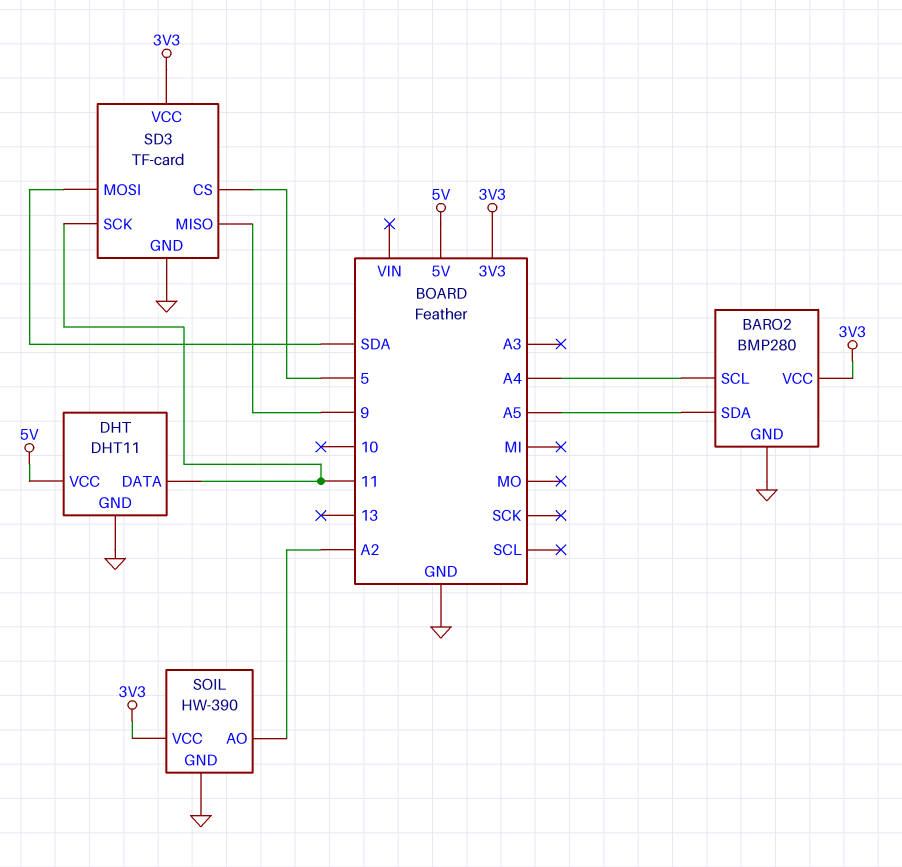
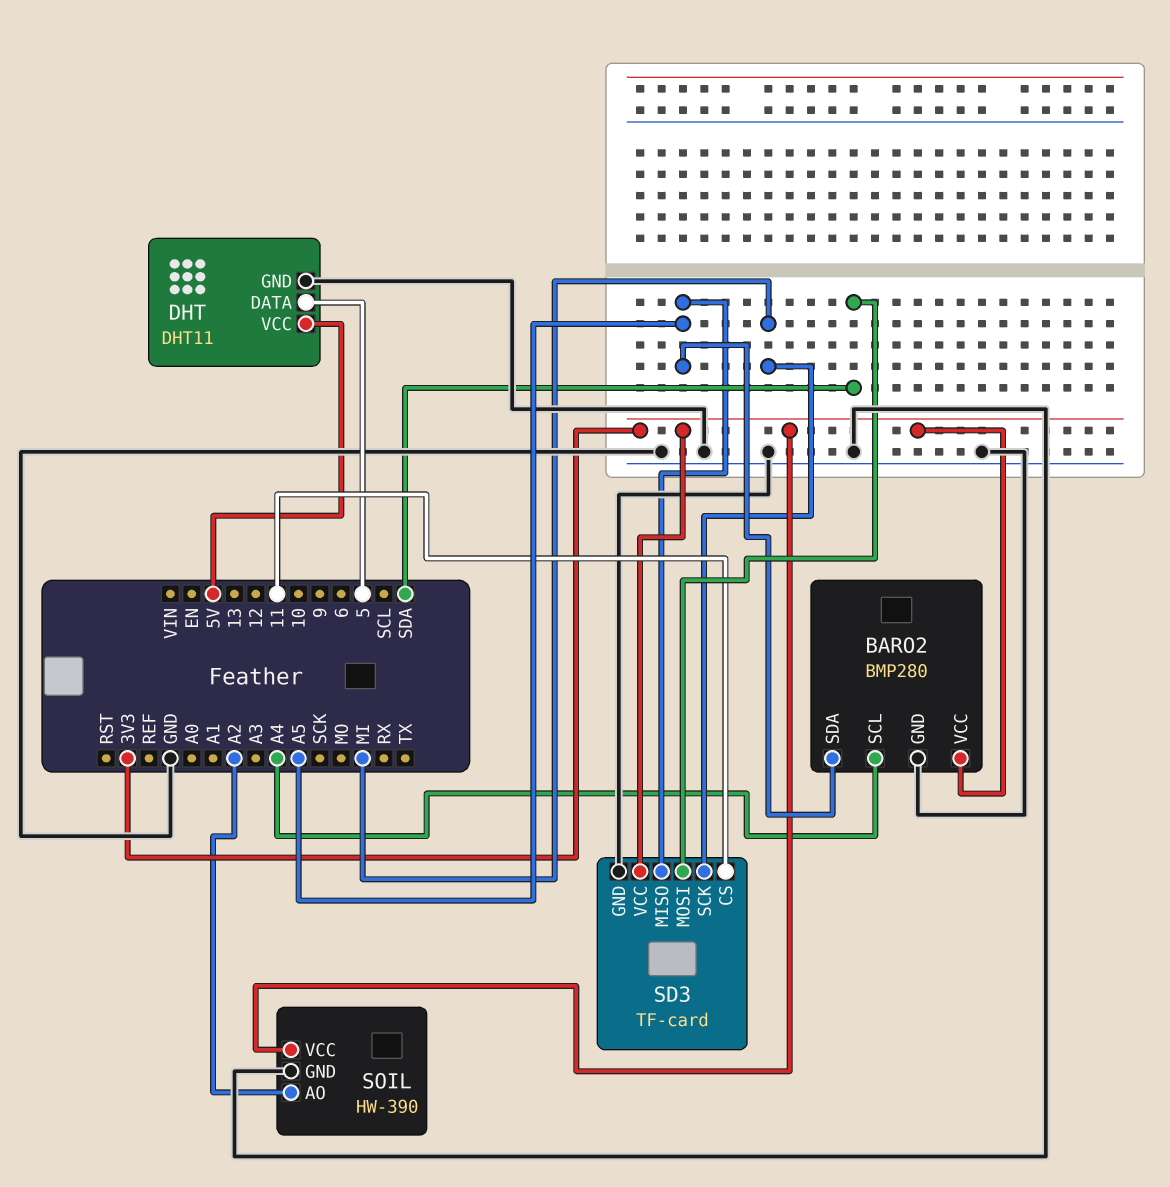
DHT pin DATA: 11 -> 5
SD3 pin CS: 5 -> 11
SD3 pin MISO: 9 -> A5
SD3 pin SCK: 11 -> MI

